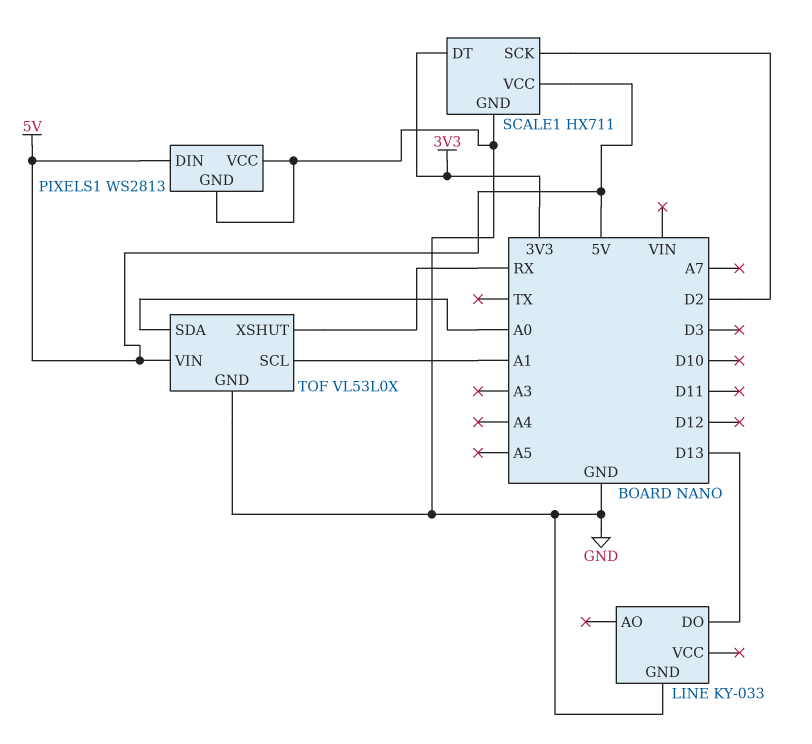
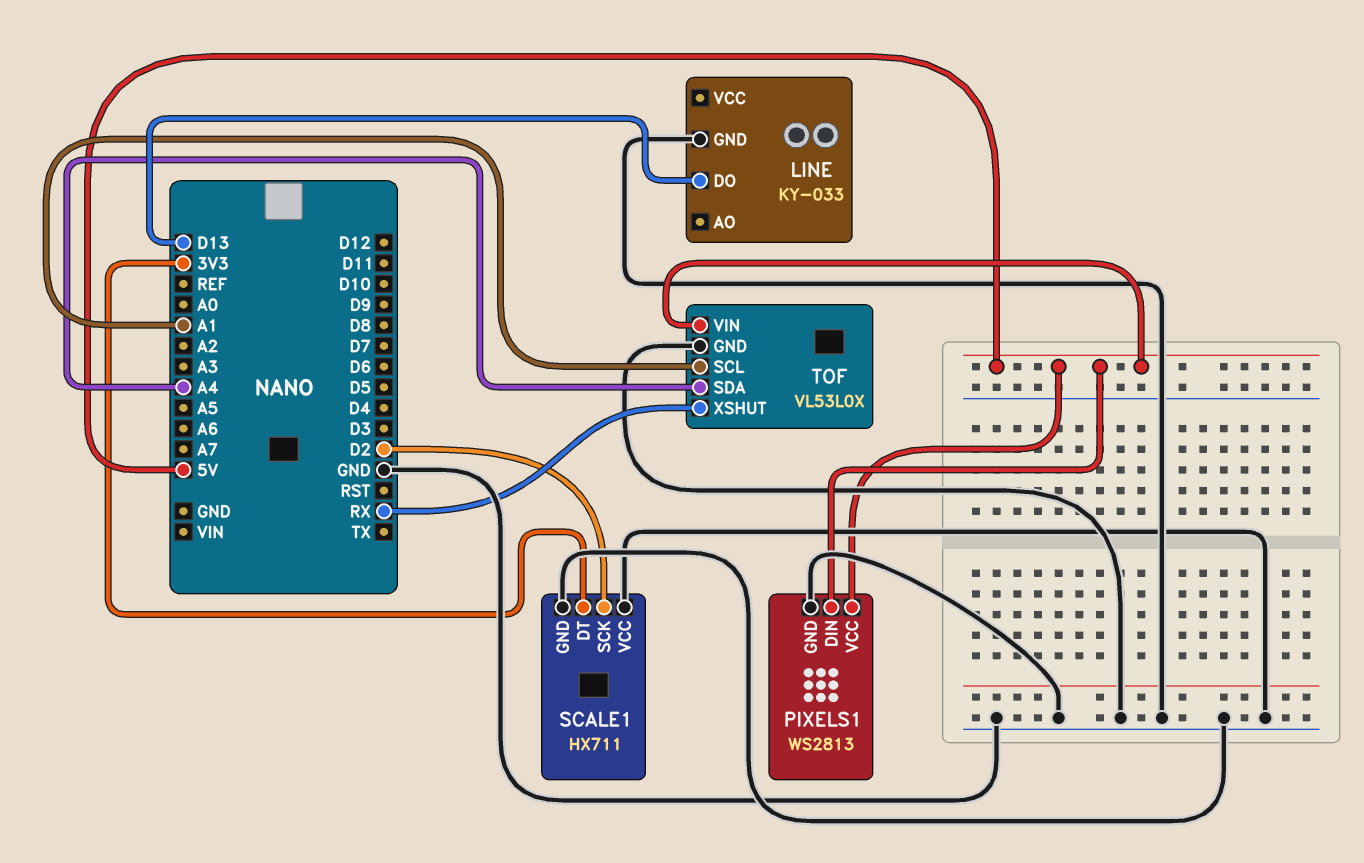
PIXELS1 pin VCC: GND -> 5V
SCALE1 pin VCC: 5V -> GND
TOF pin SDA: A0 -> A4

